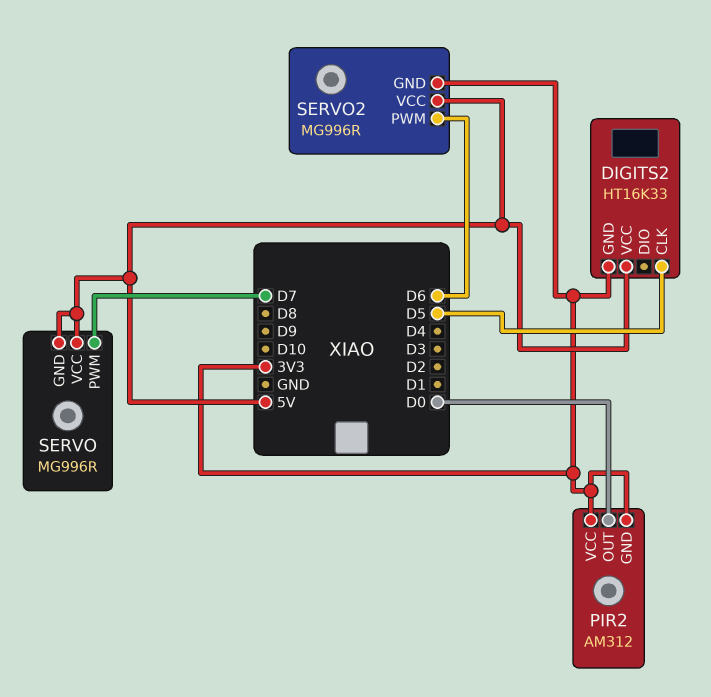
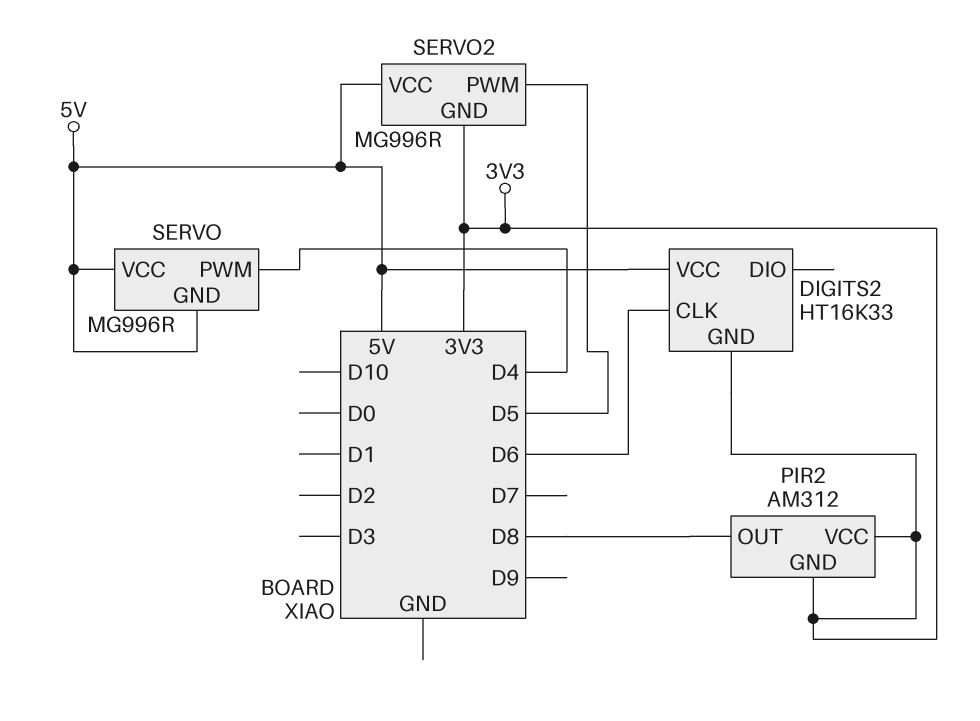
DIGITS2 pin CLK: D5 -> D6
PIR2 pin OUT: D0 -> D8
SERVO pin PWM: D7 -> D4
SERVO2 pin PWM: D6 -> D5

